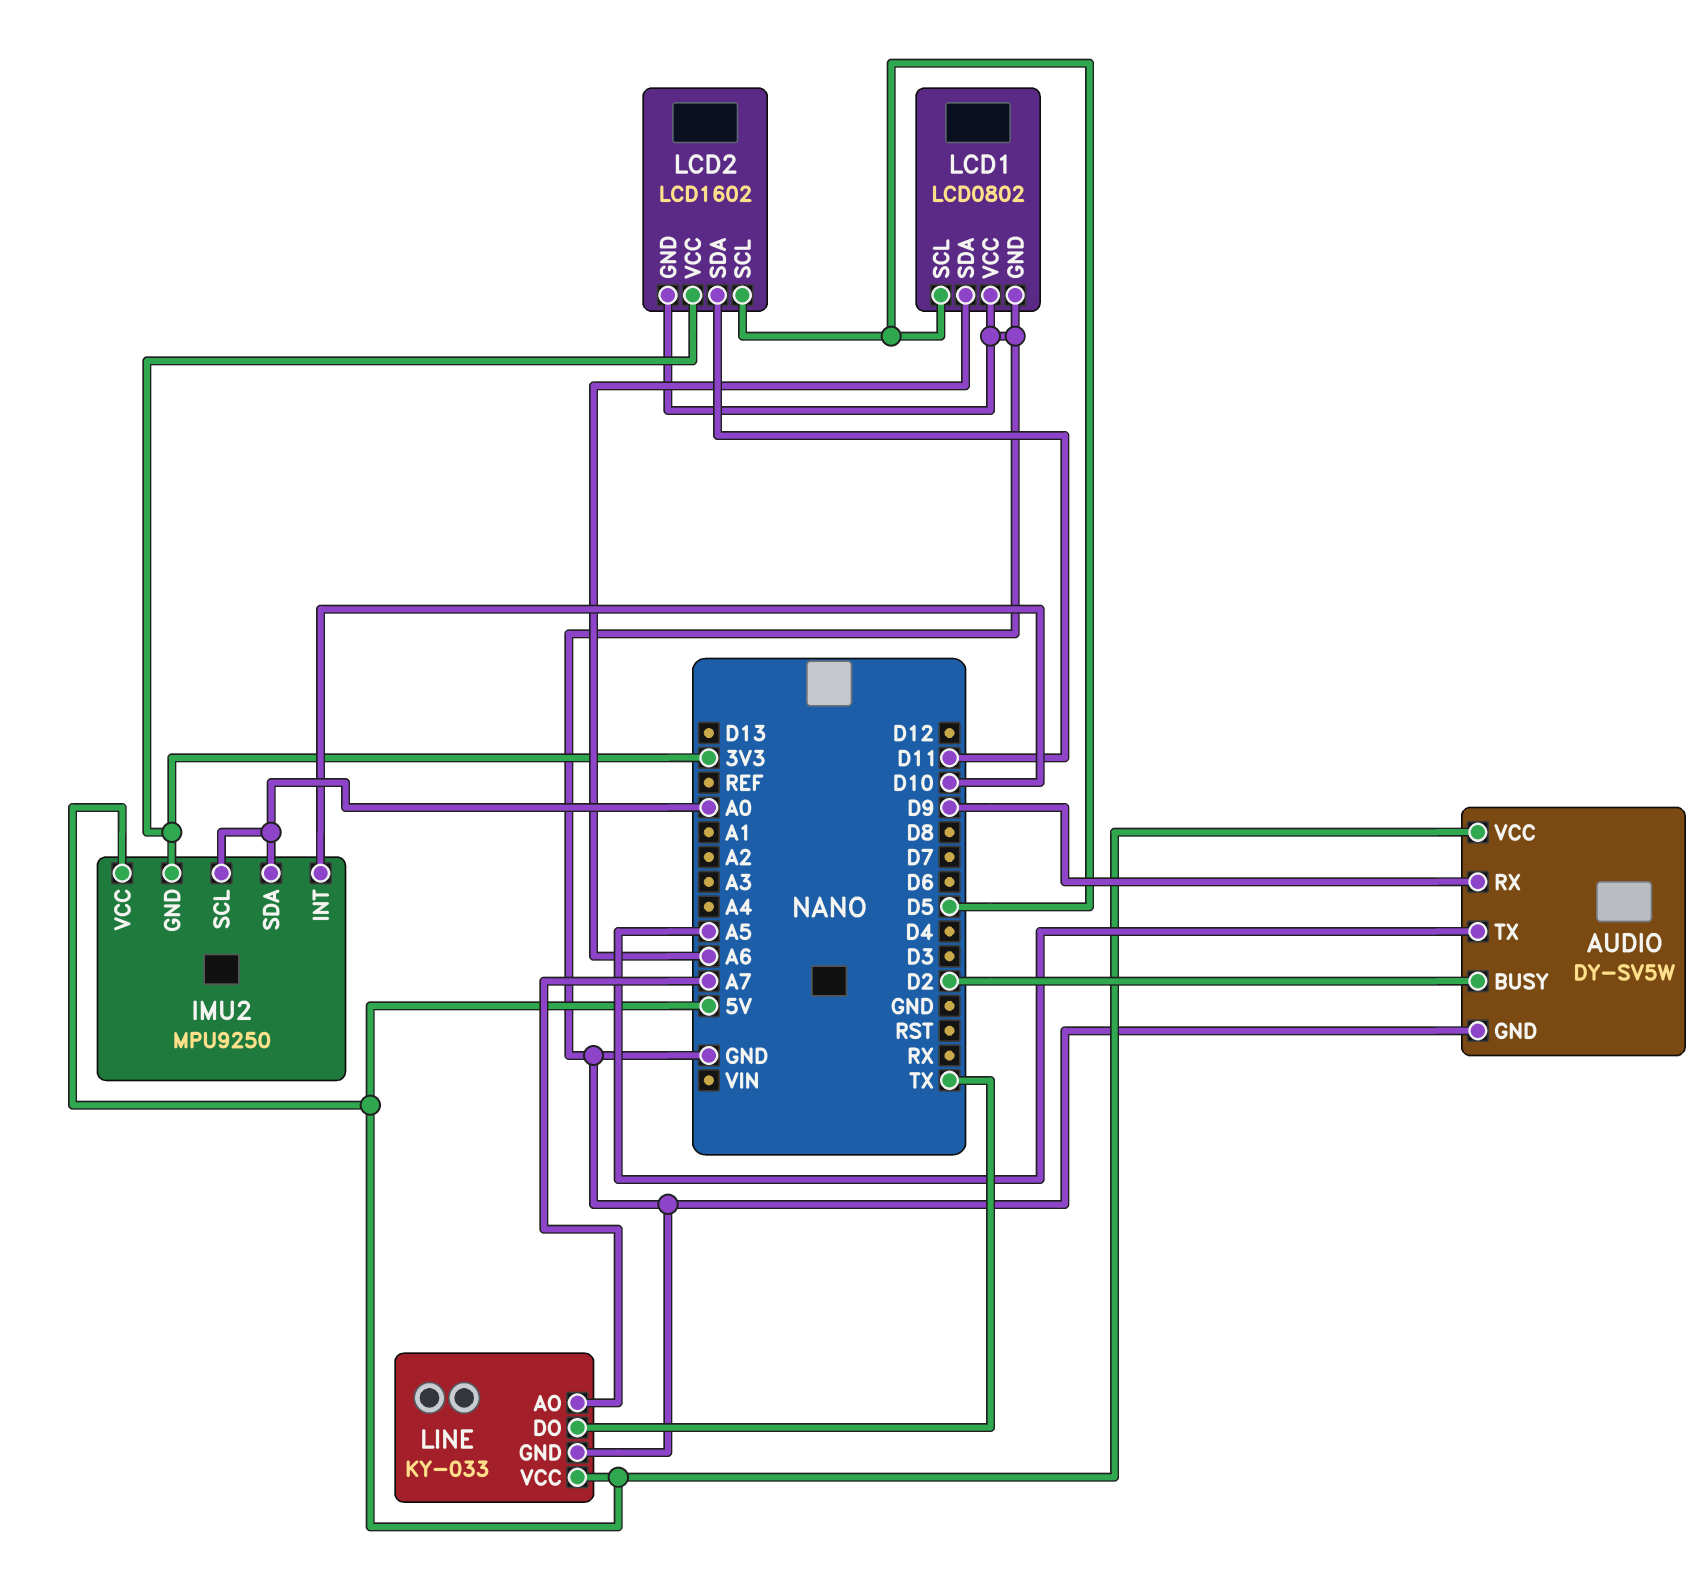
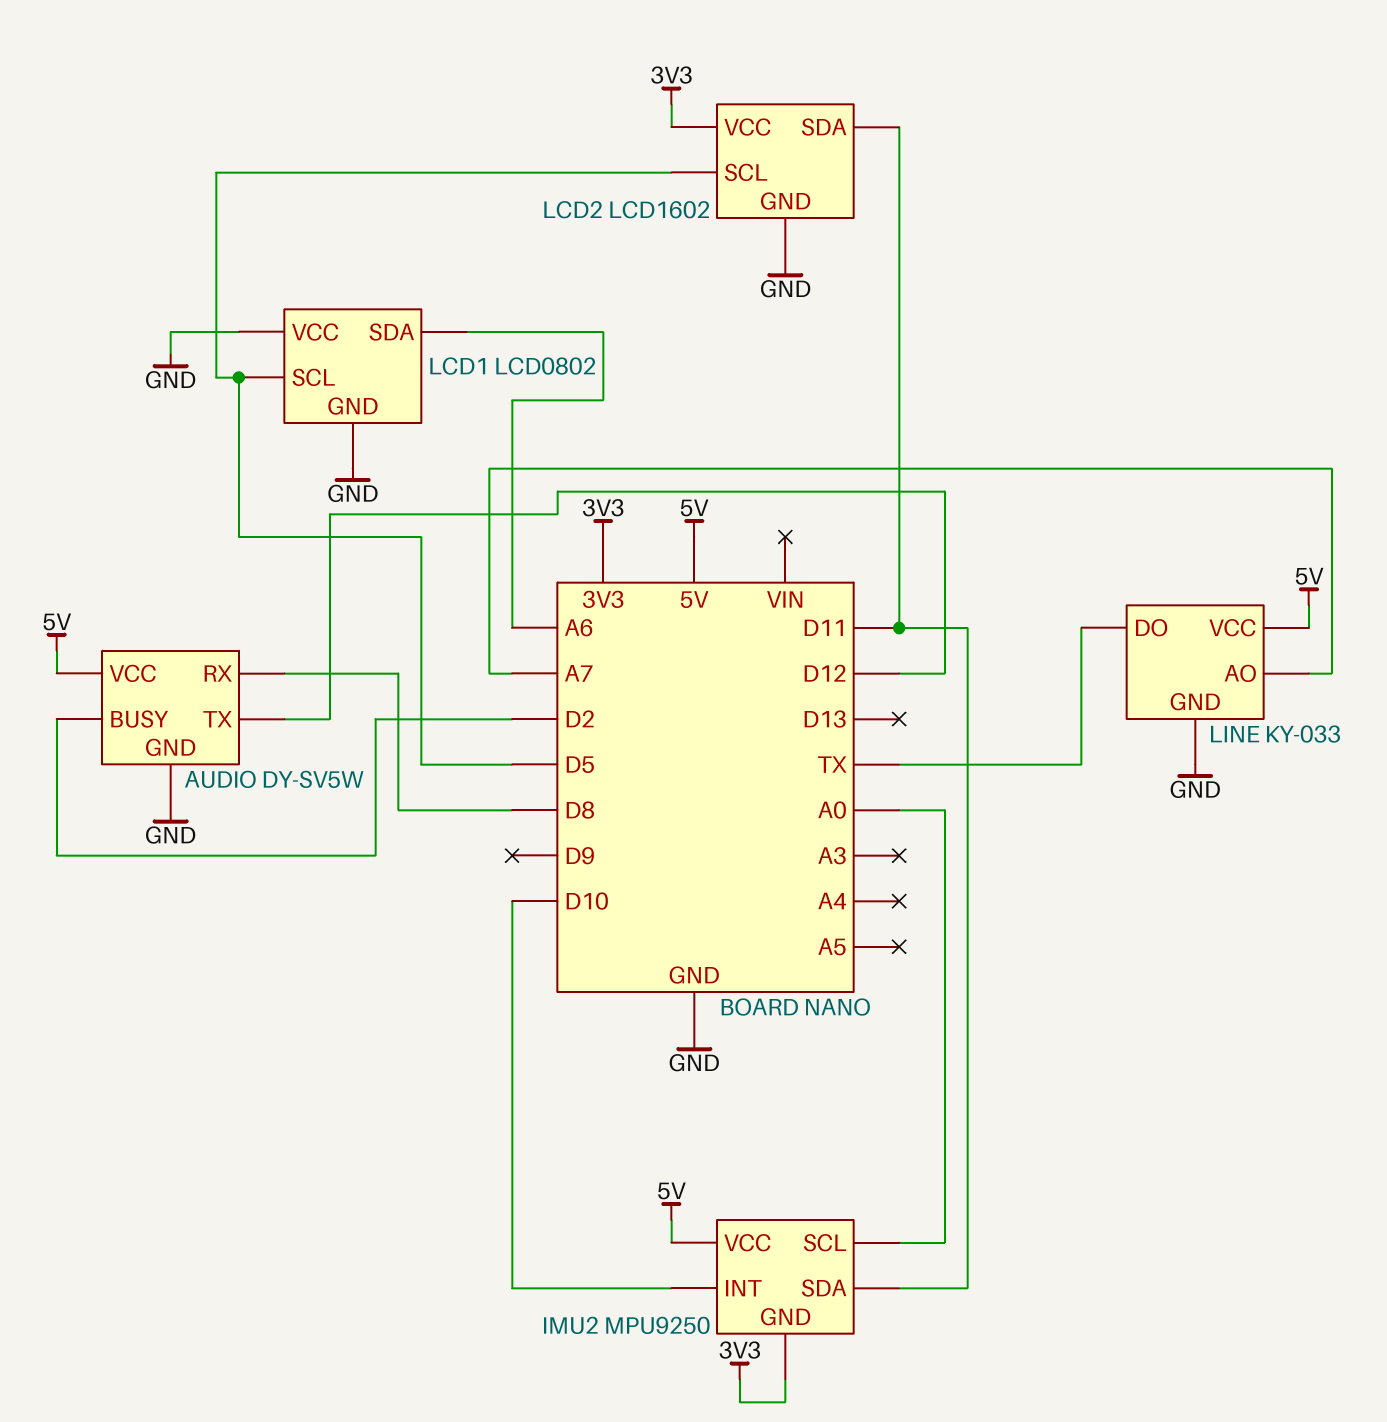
AUDIO pin RX: D9 -> D8
AUDIO pin TX: A5 -> D12
IMU2 pin SDA: A0 -> D11

